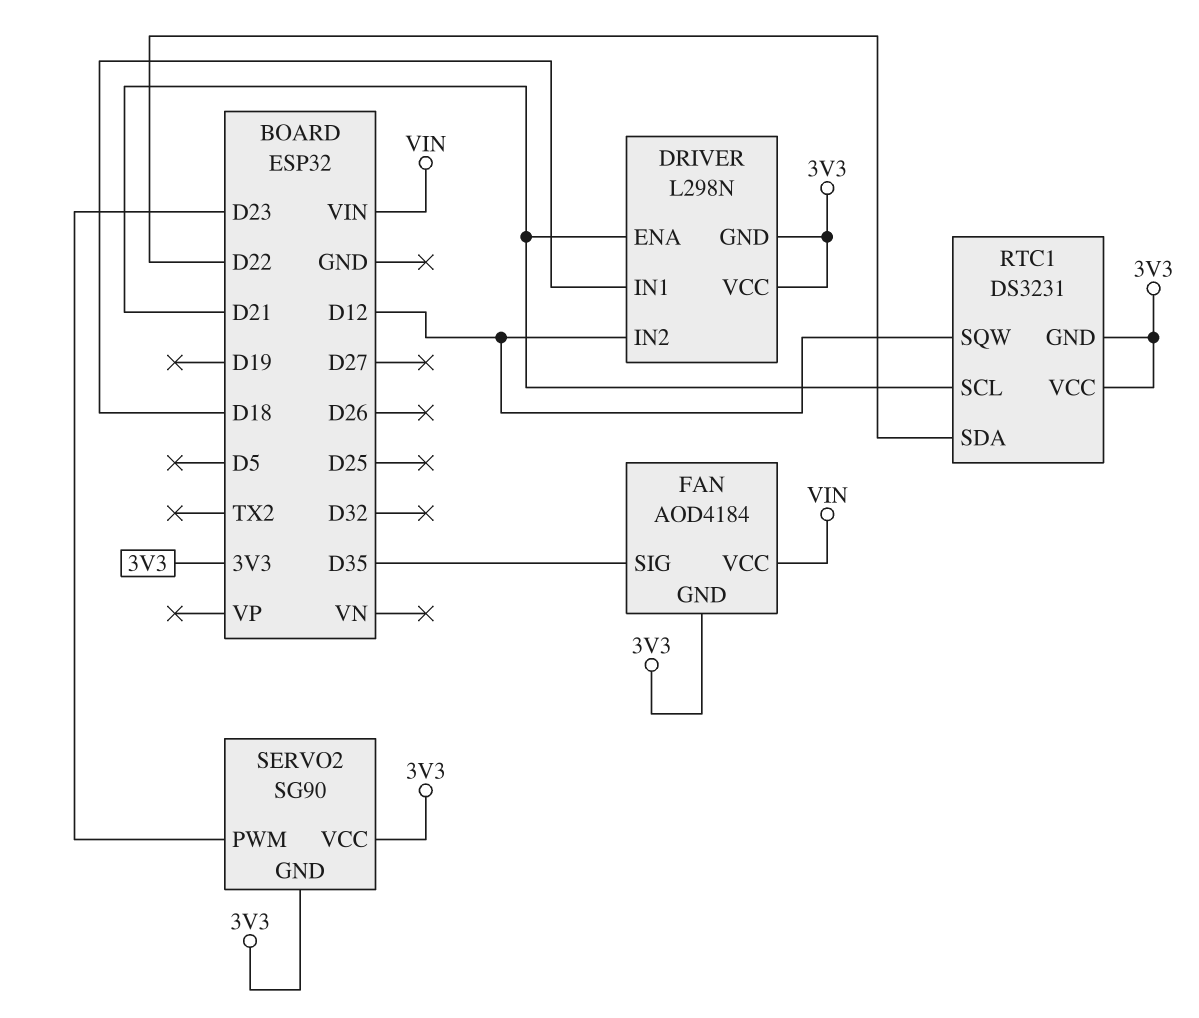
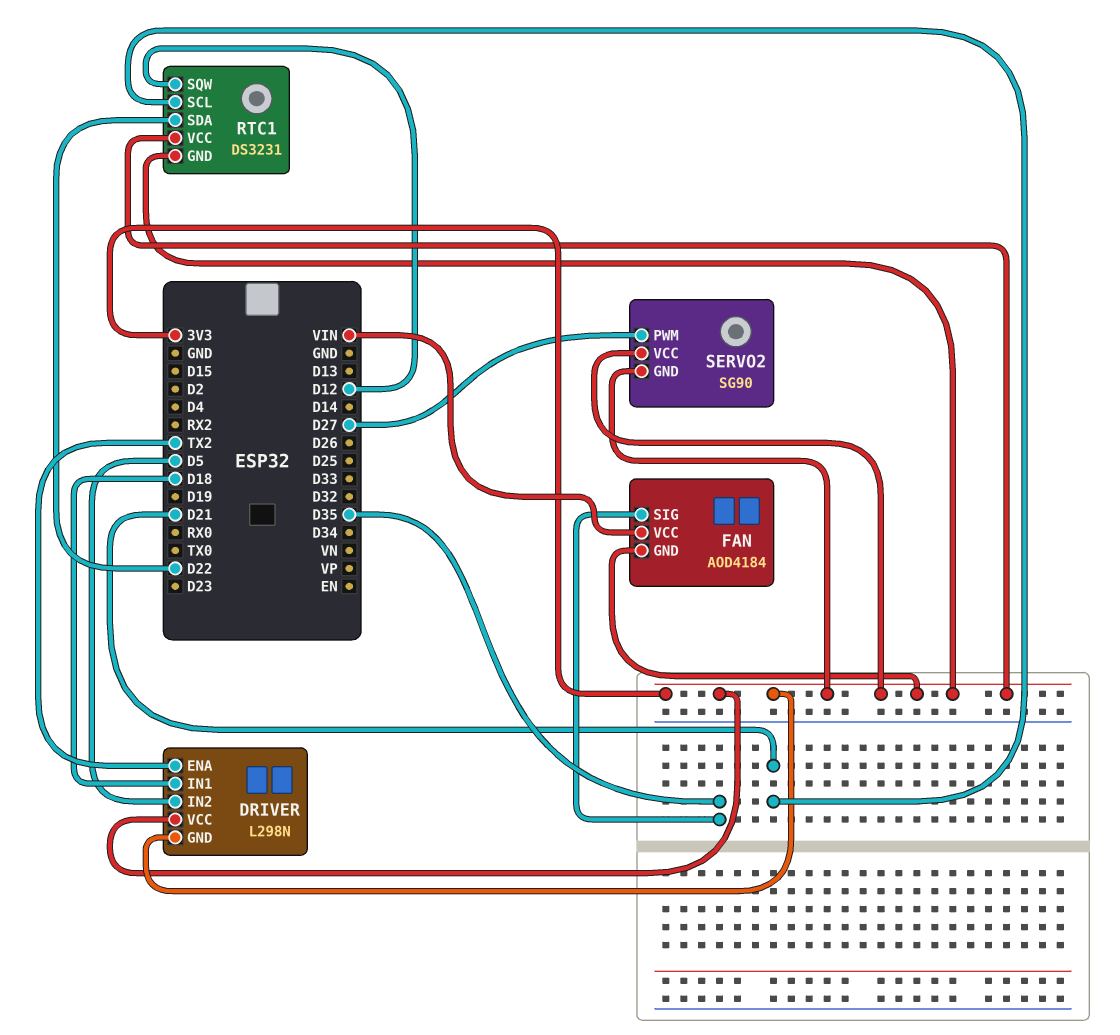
DRIVER pin ENA: D21 -> TX2
DRIVER pin IN2: D12 -> D5
SERVO2 pin PWM: D23 -> D27

